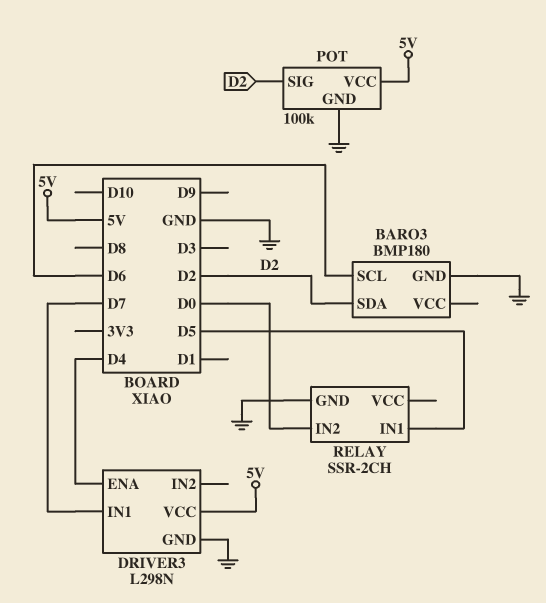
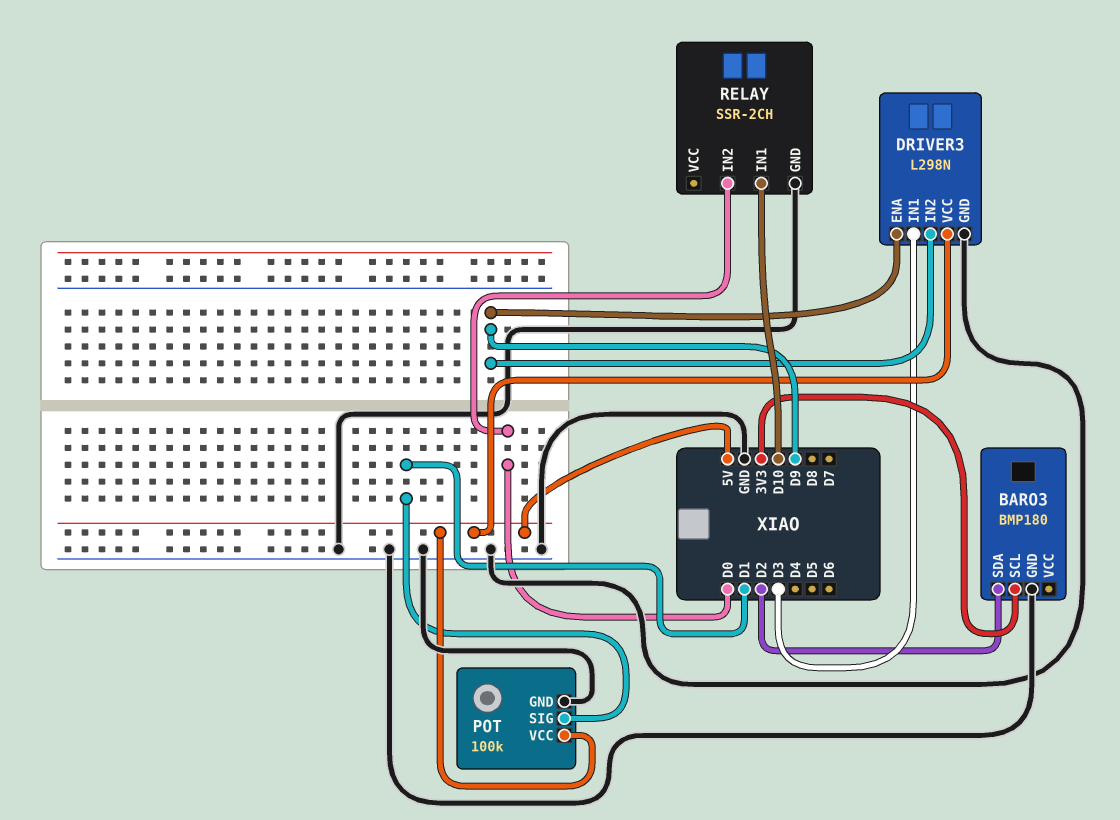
BARO3 pin SCL: D6 -> 3V3
DRIVER3 pin ENA: D4 -> D9
DRIVER3 pin IN1: D7 -> D3
DRIVER3 pin IN2: none -> D9
POT pin SIG: D2 -> D1
RELAY pin IN1: D5 -> D10

